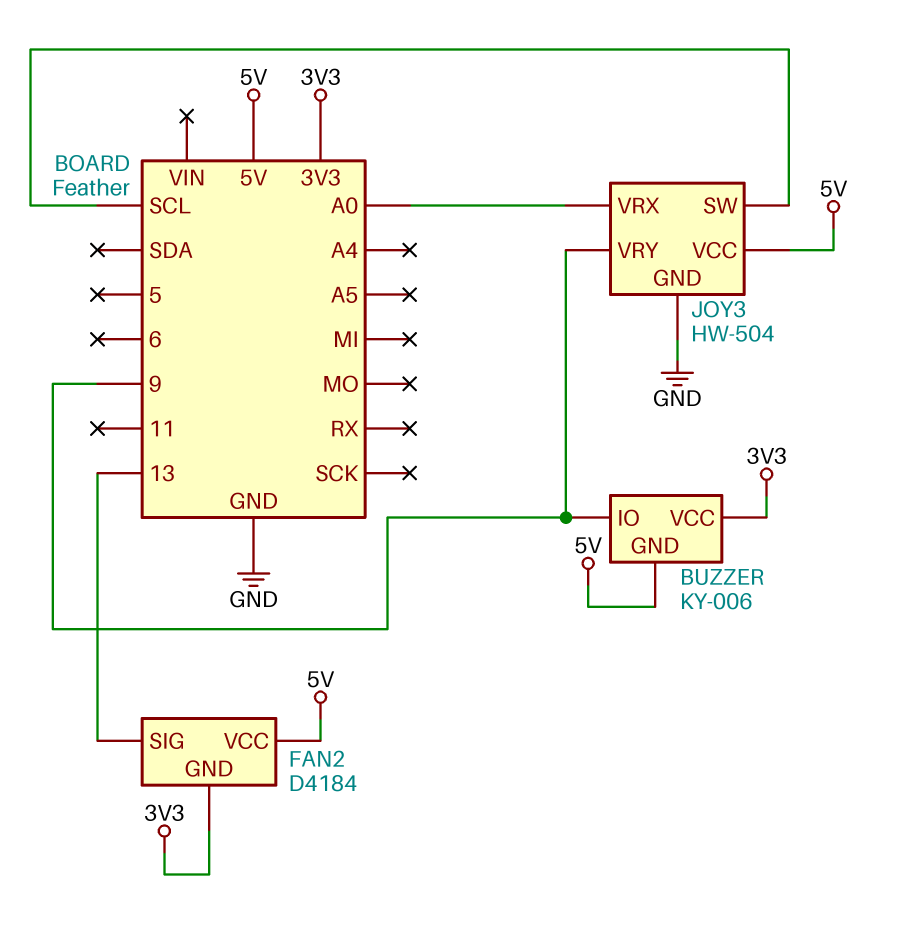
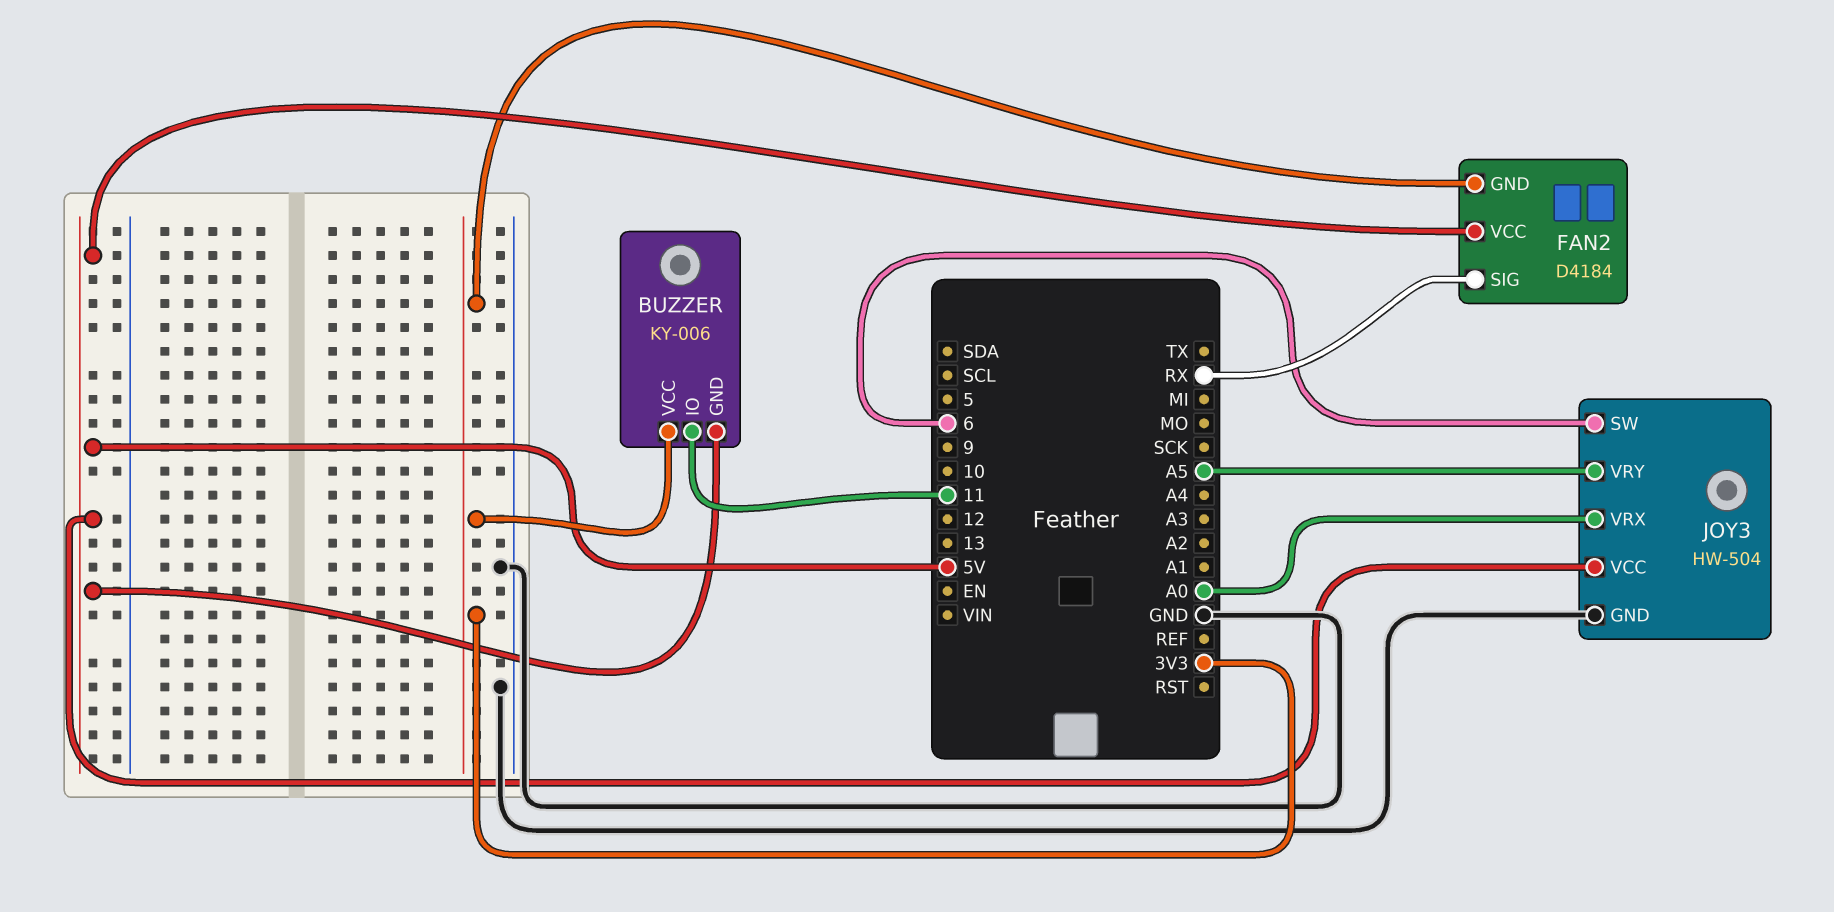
BUZZER pin IO: 9 -> 11
FAN2 pin SIG: 13 -> RX
JOY3 pin SW: SCL -> 6
JOY3 pin VRY: 9 -> A5

